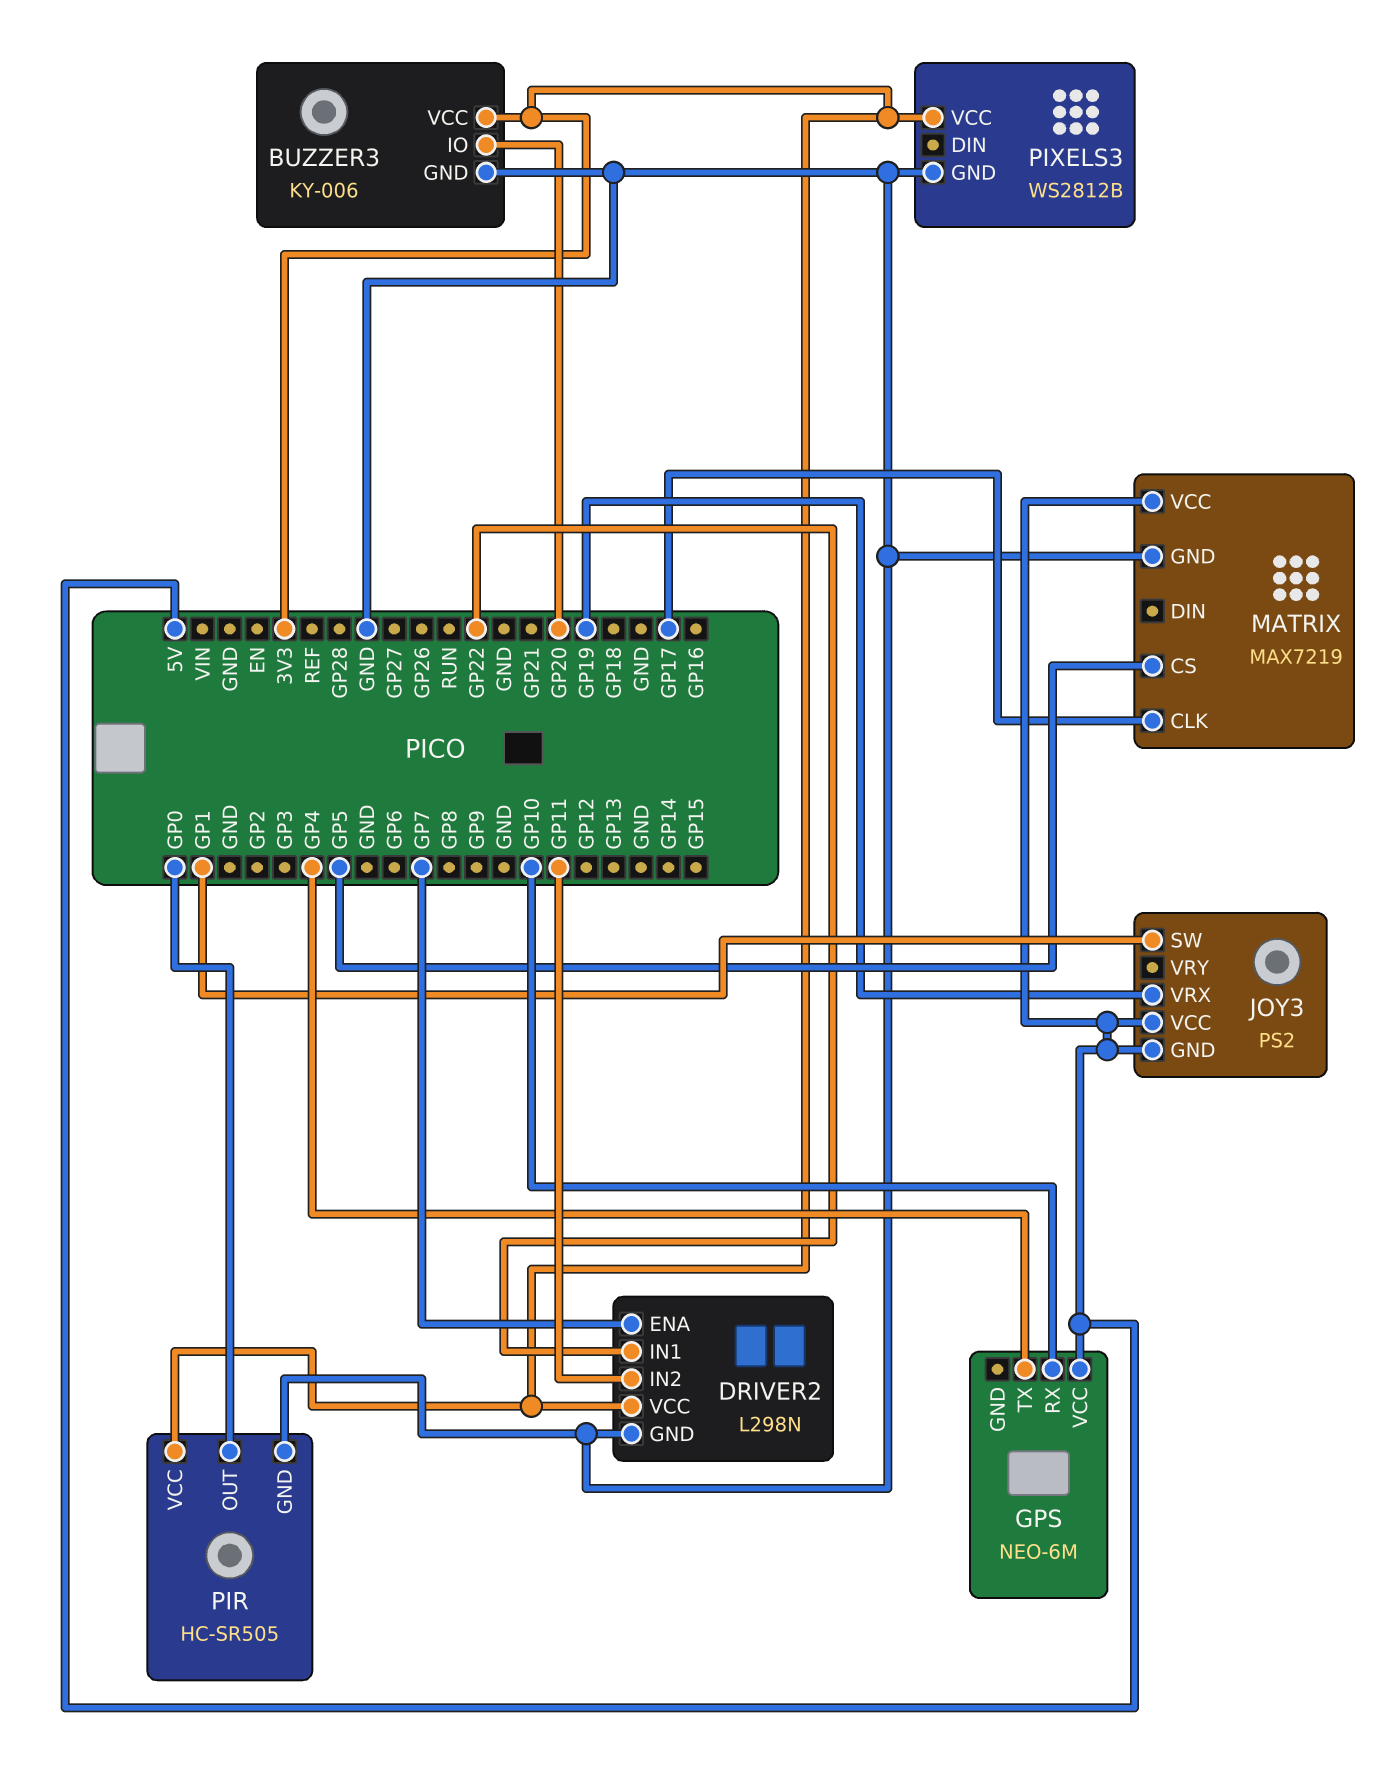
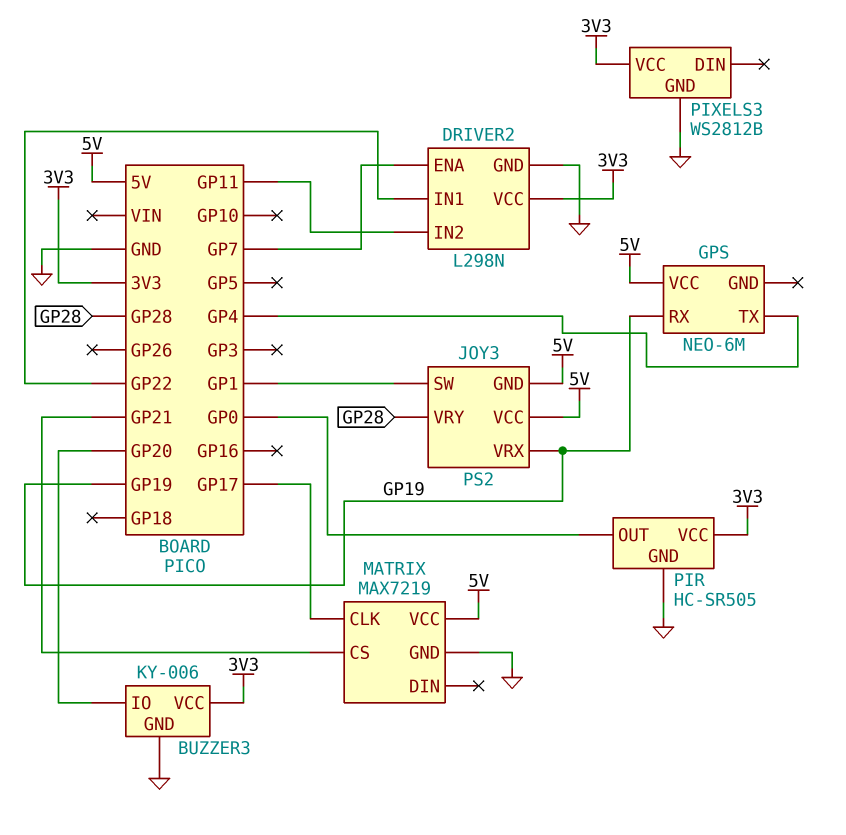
GPS pin RX: GP10 -> GP19
JOY3 pin VRY: none -> GP28
MATRIX pin CS: GP5 -> GP21

